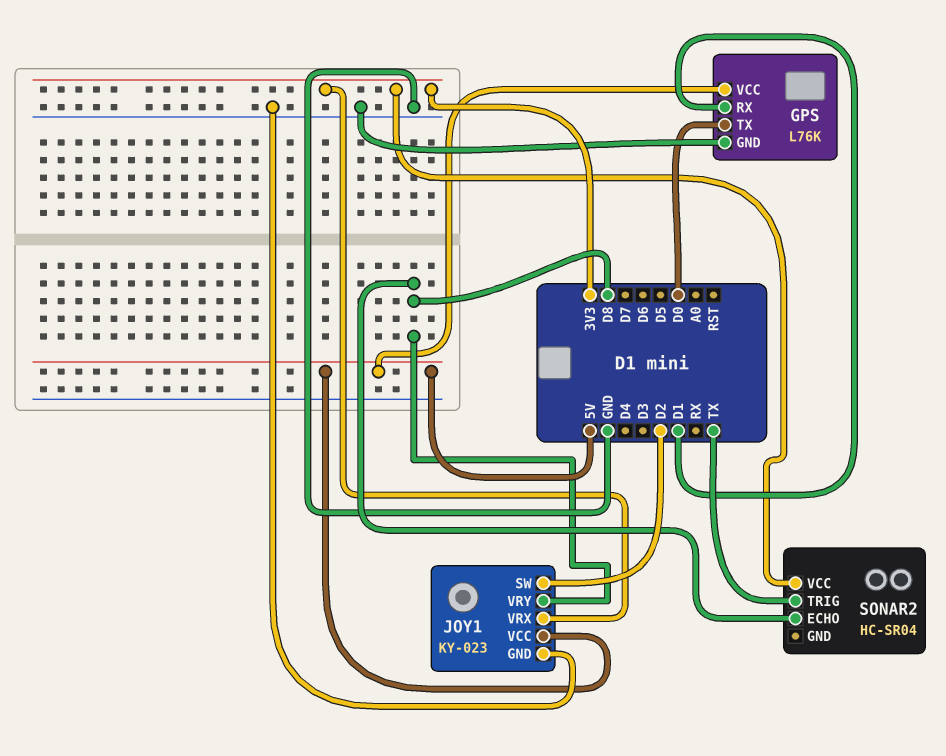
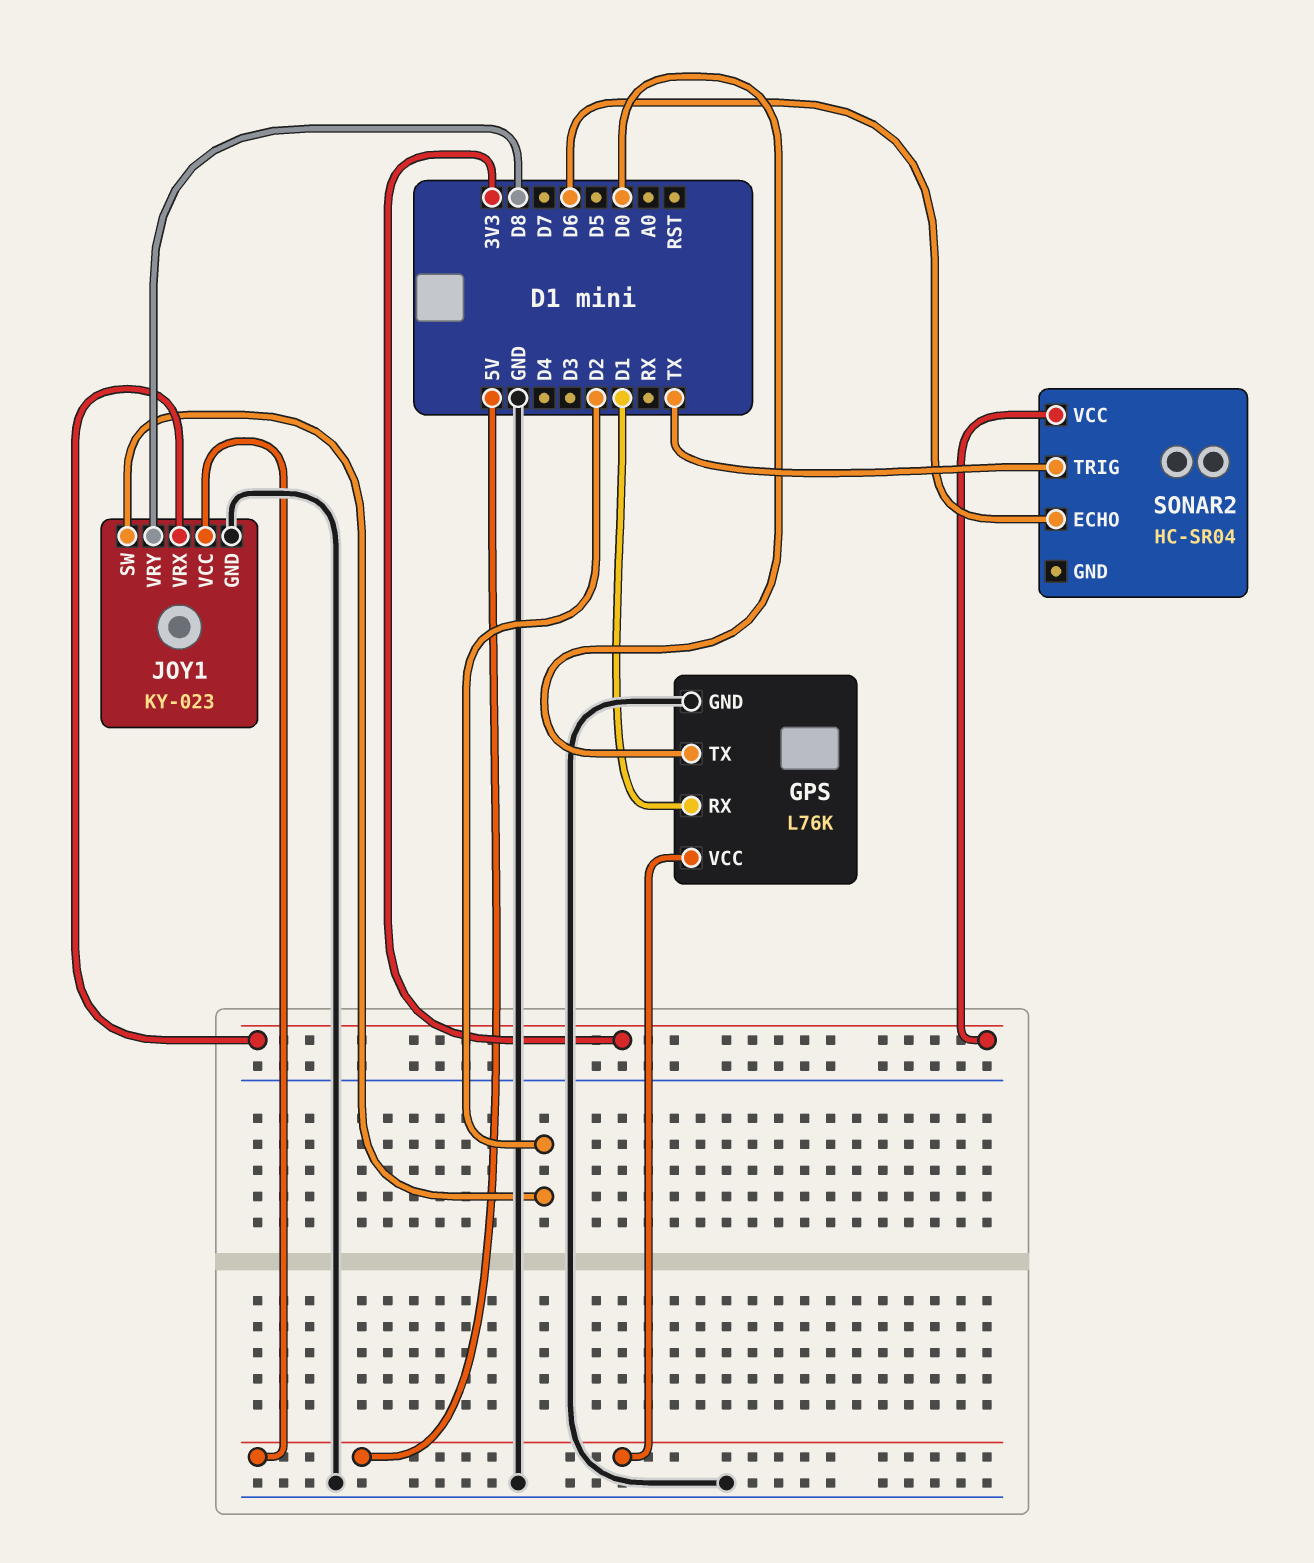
SONAR2 pin ECHO: D8 -> D6

